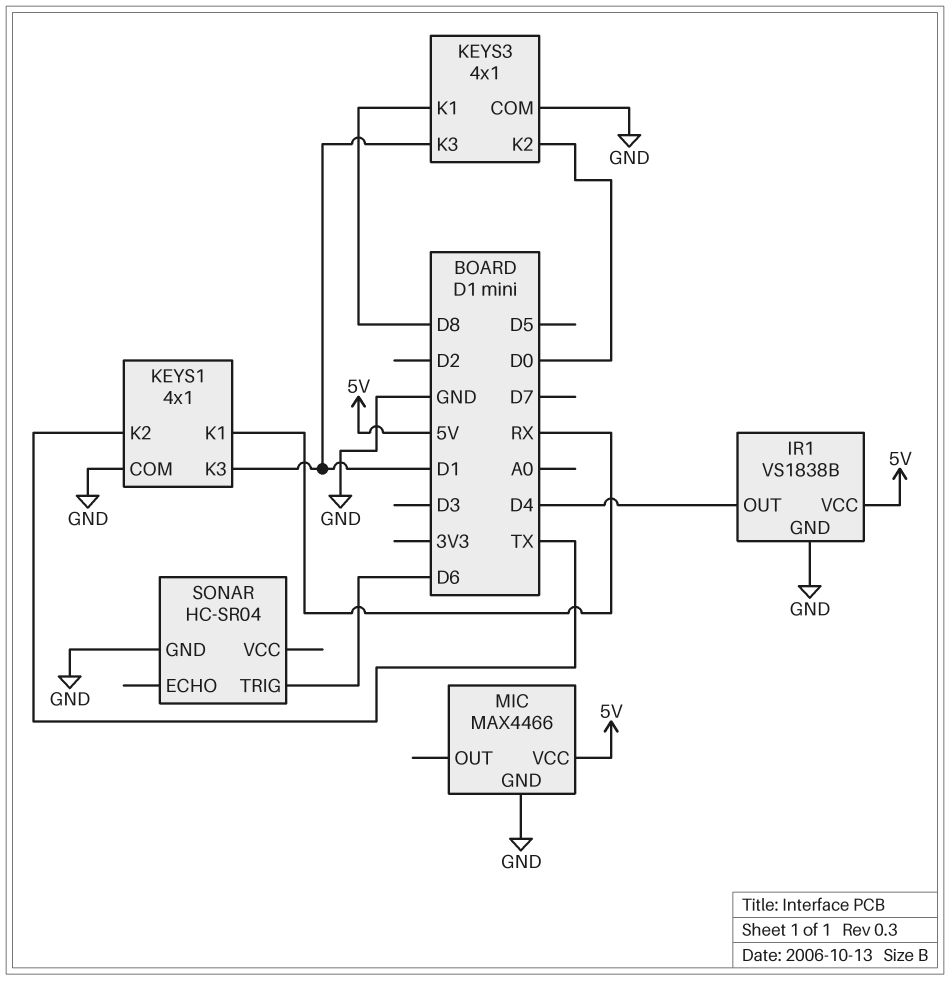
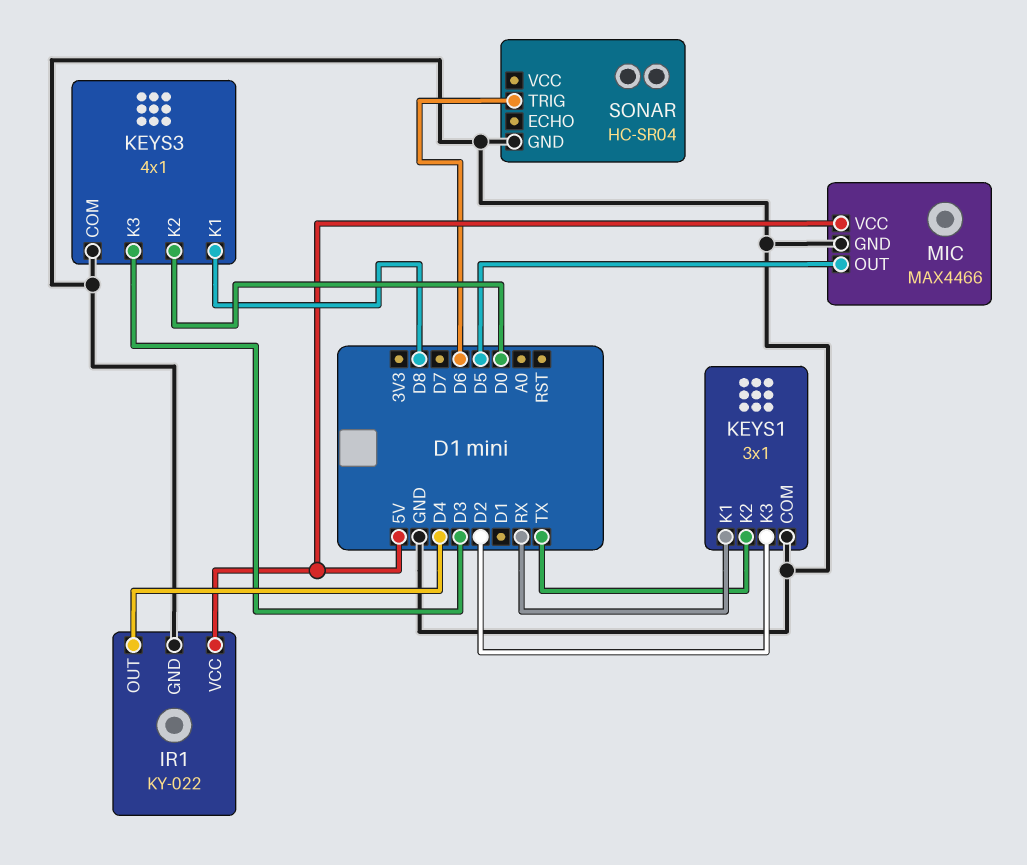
IR1: VS1838B -> KY-022
KEYS1: 4x1 -> 3x1
KEYS1 pin K3: D1 -> D2
KEYS3 pin K3: D1 -> D3
MIC pin OUT: none -> D5

